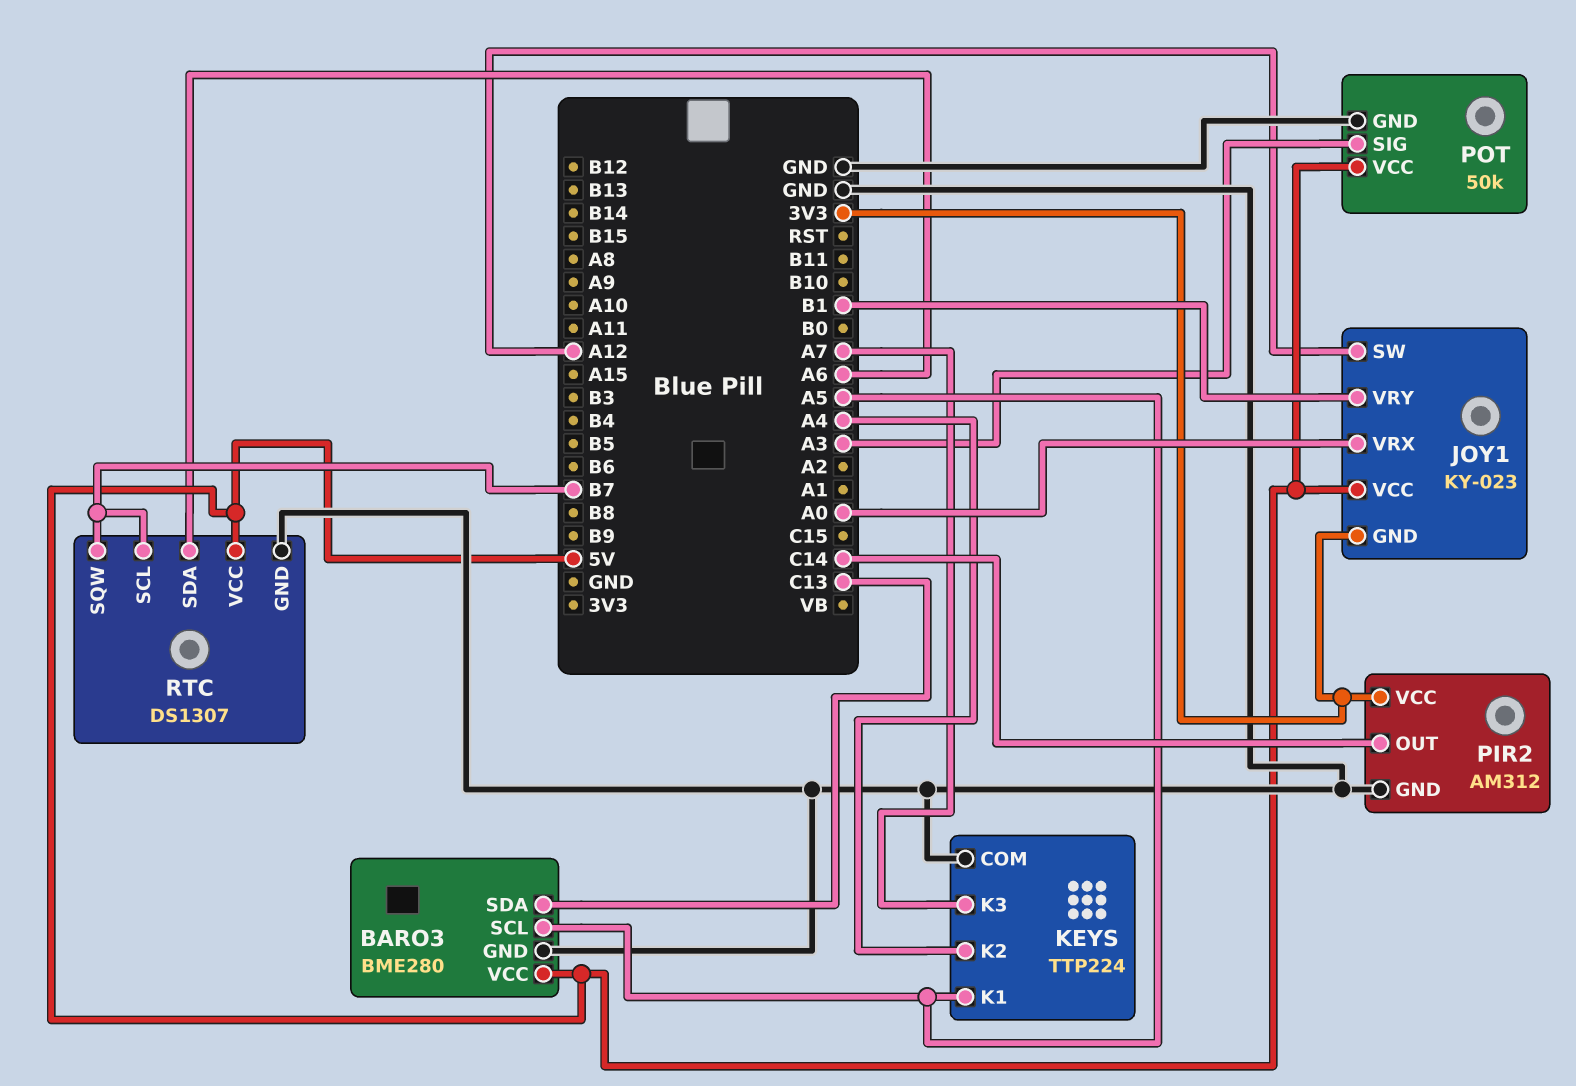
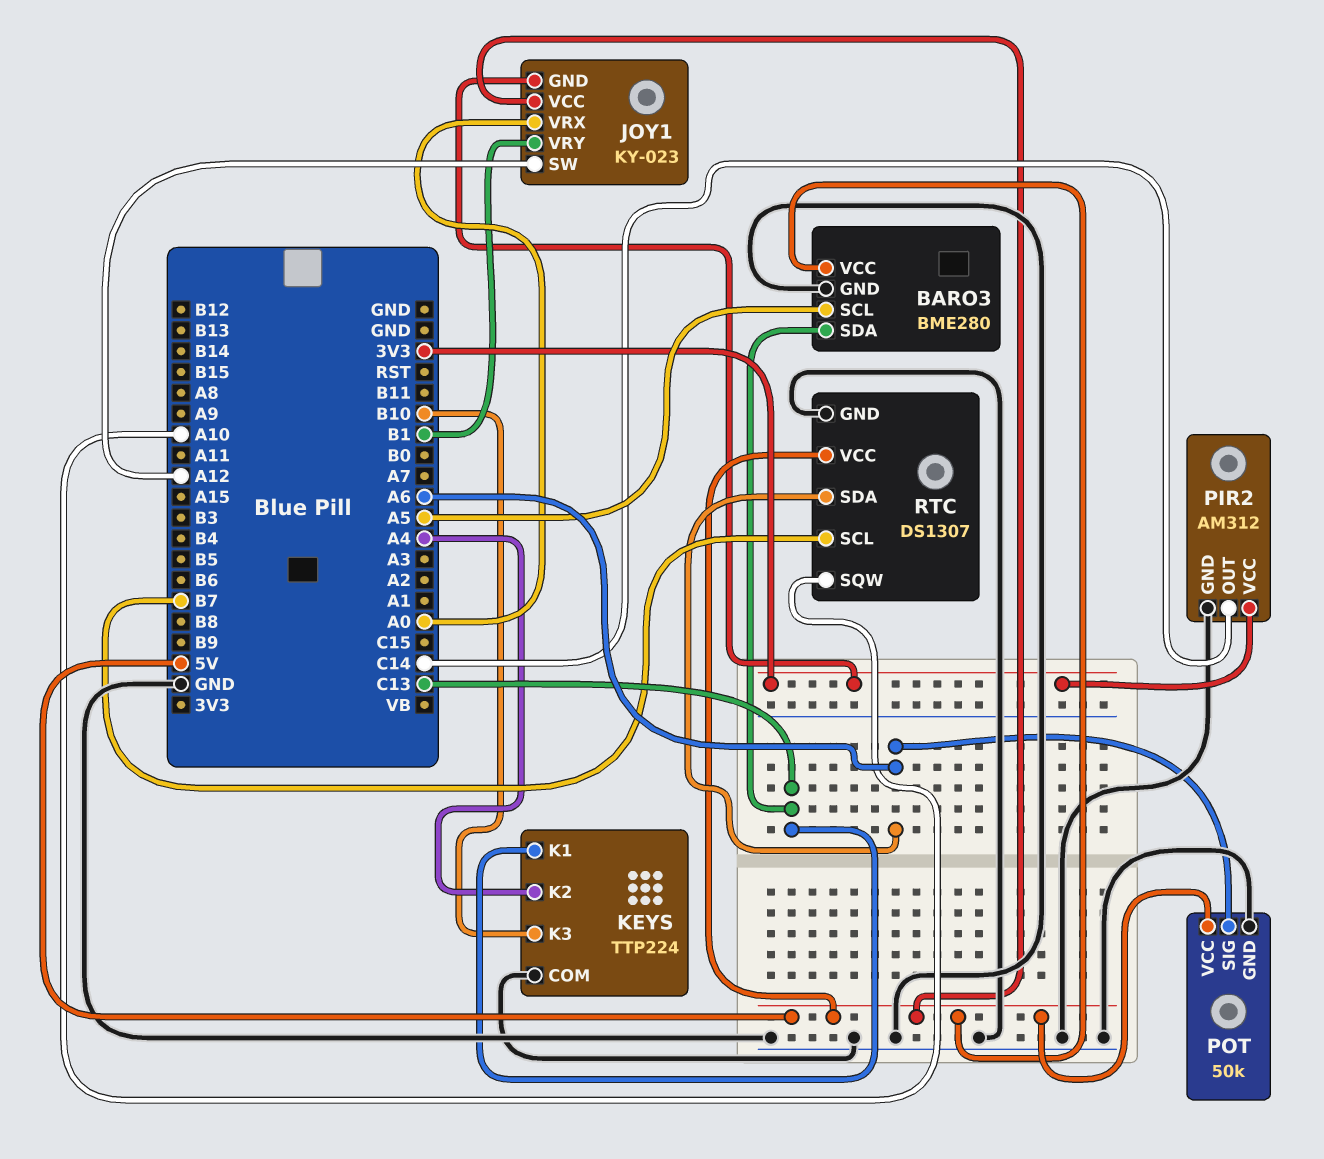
KEYS pin K1: A5 -> C13
KEYS pin K3: A7 -> B10
POT pin SIG: A3 -> A6
RTC pin SQW: B7 -> A10

